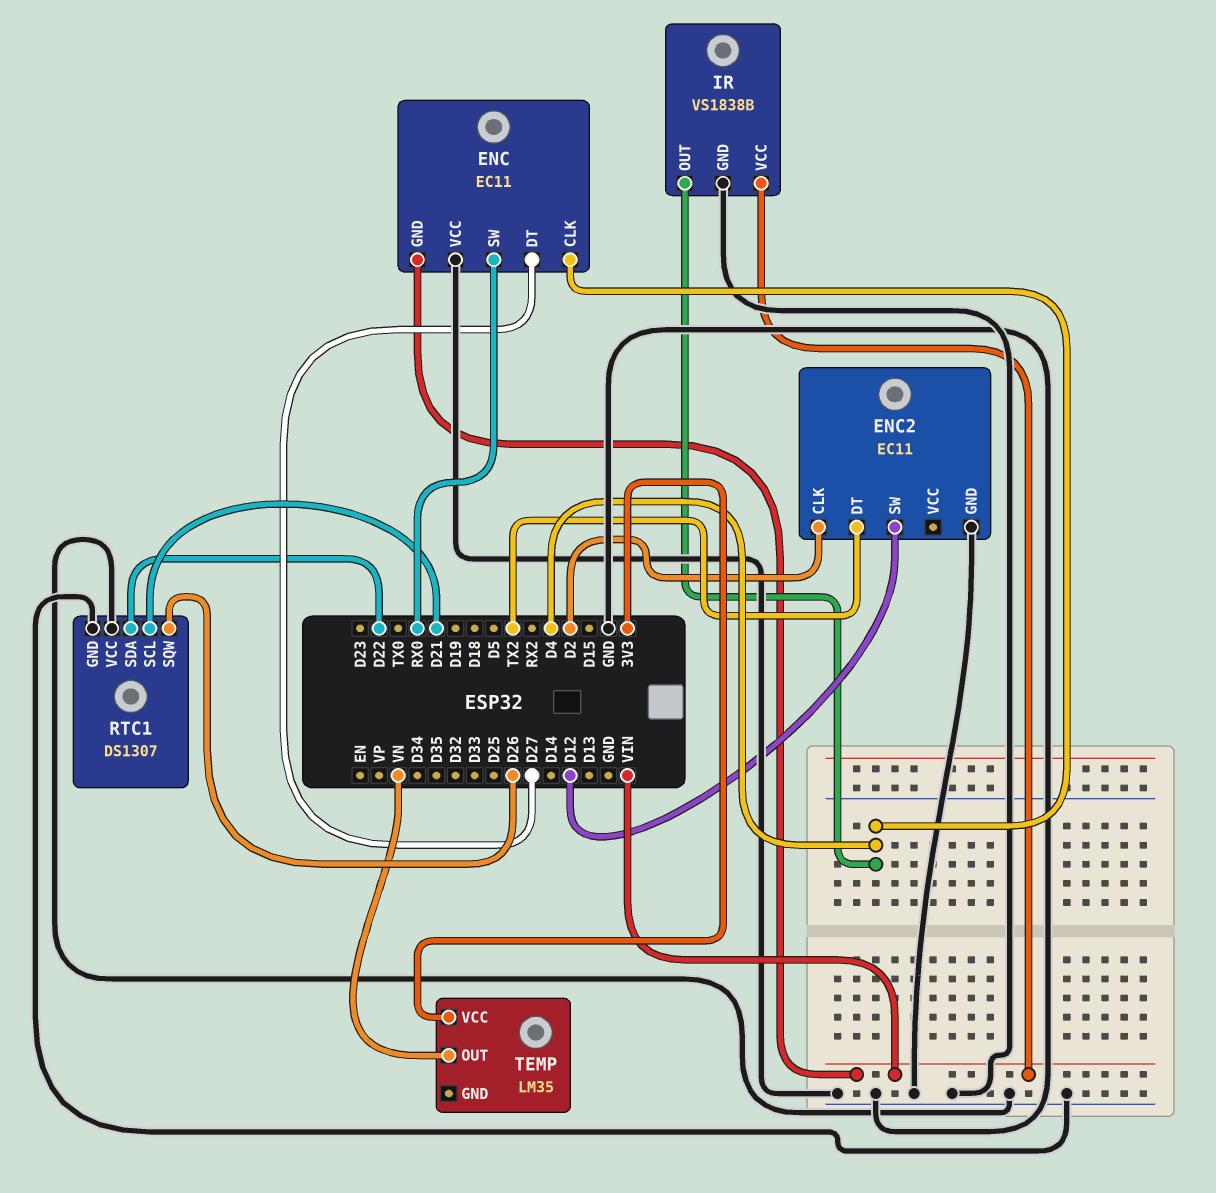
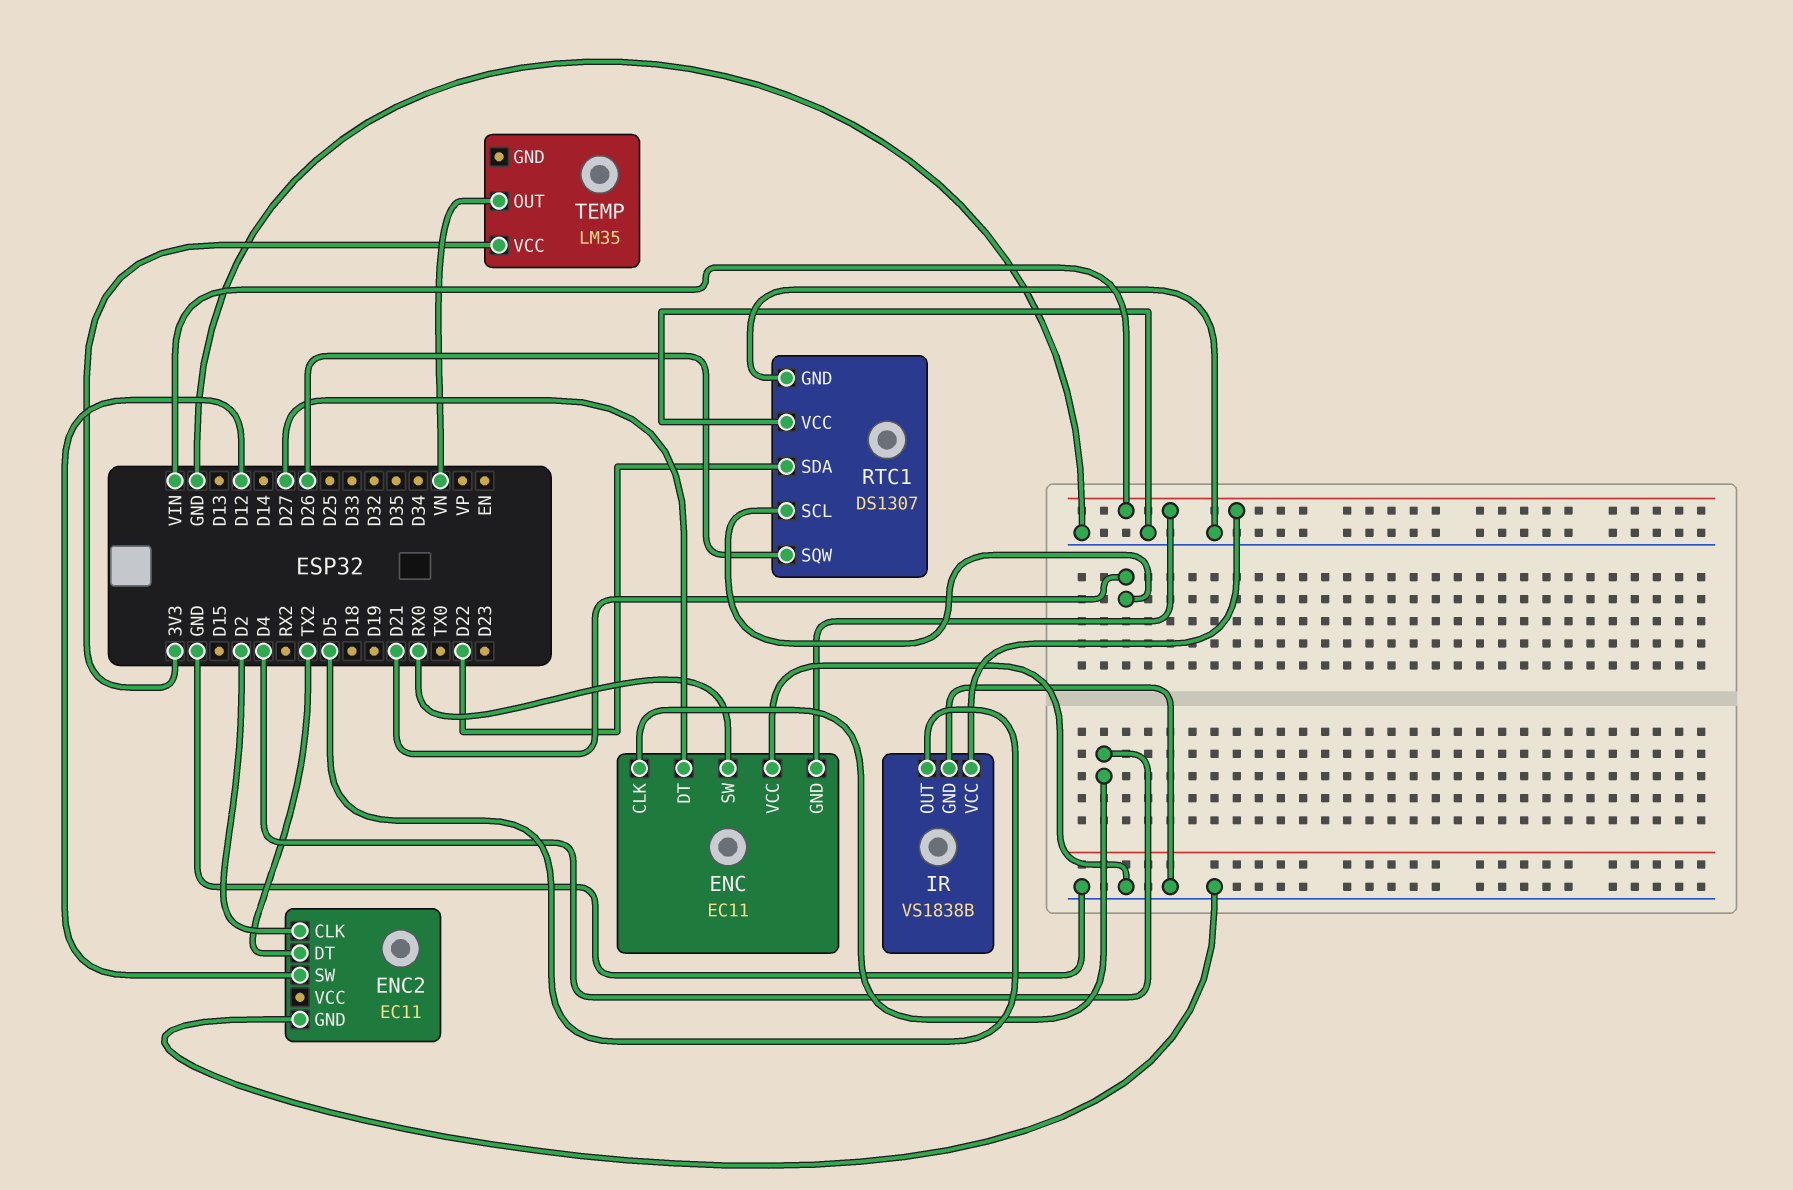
IR pin OUT: D4 -> D5

